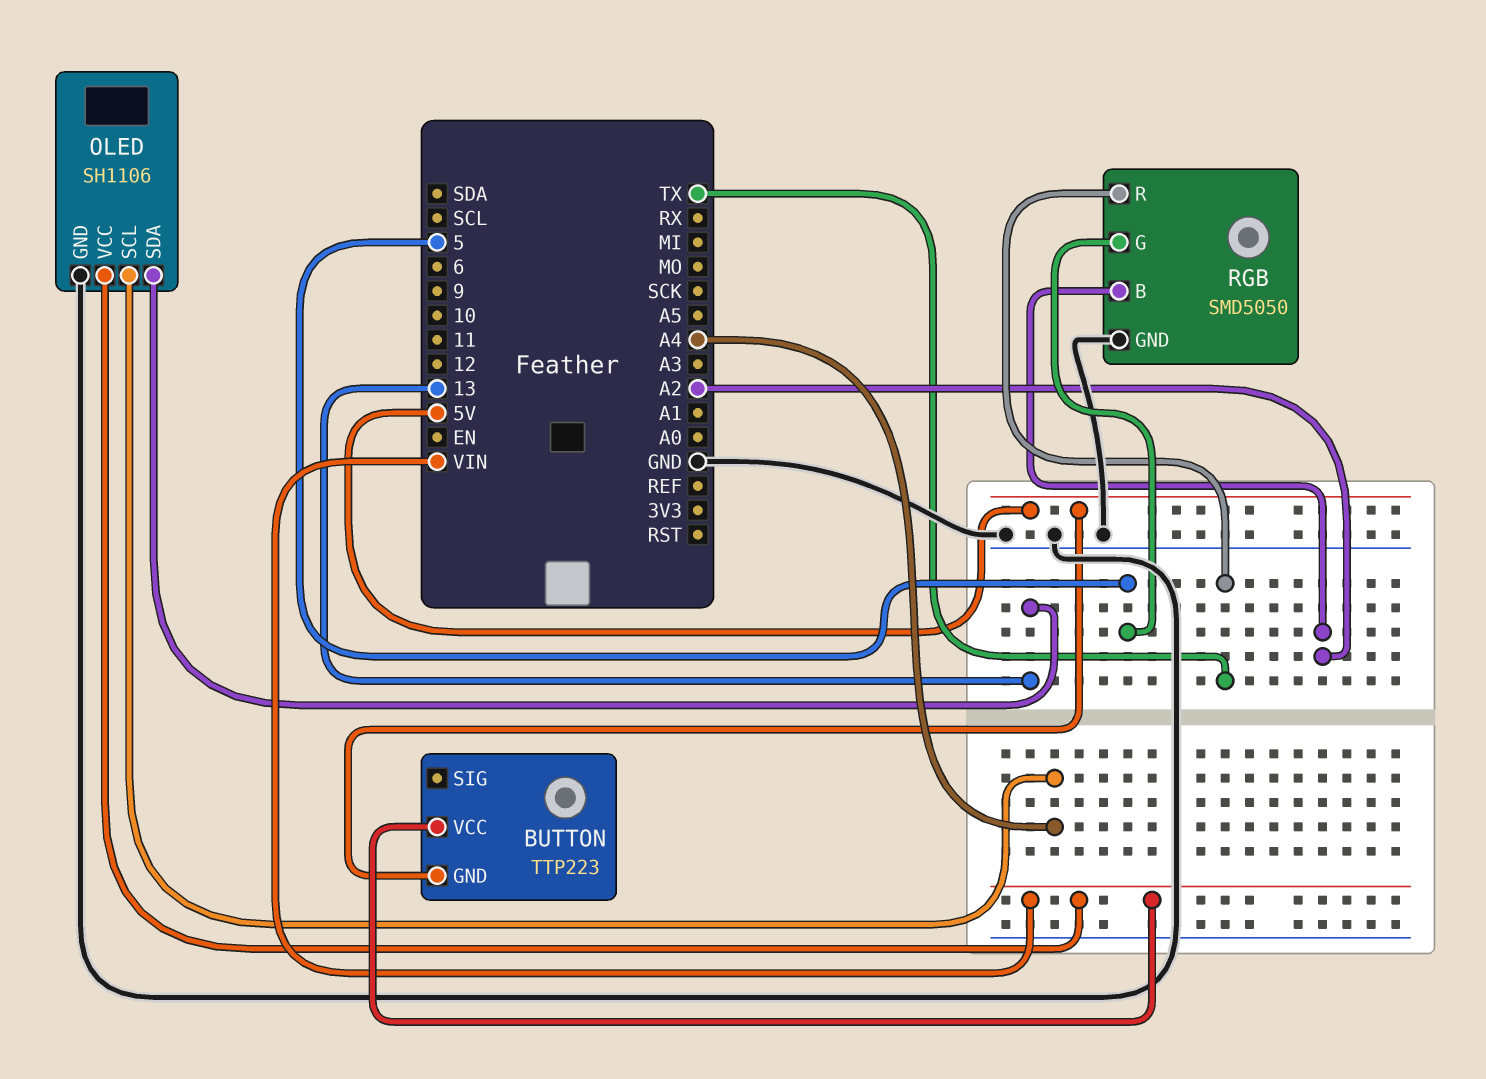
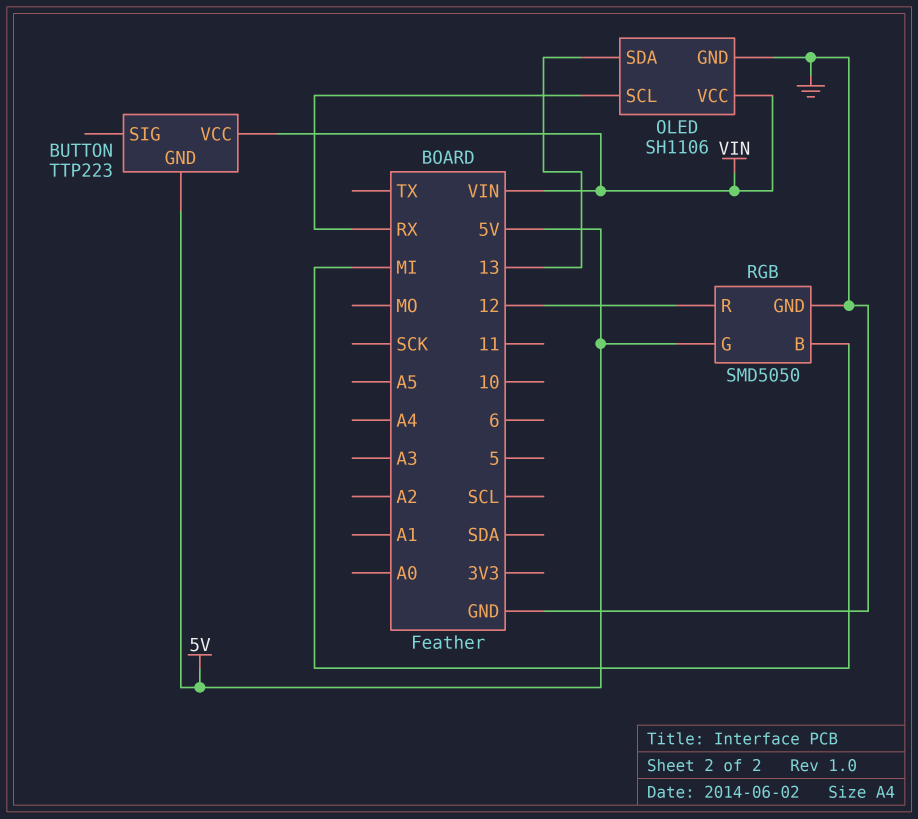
OLED pin SCL: A4 -> RX
RGB pin B: A2 -> MI
RGB pin G: 5 -> 5V
RGB pin R: TX -> 12

